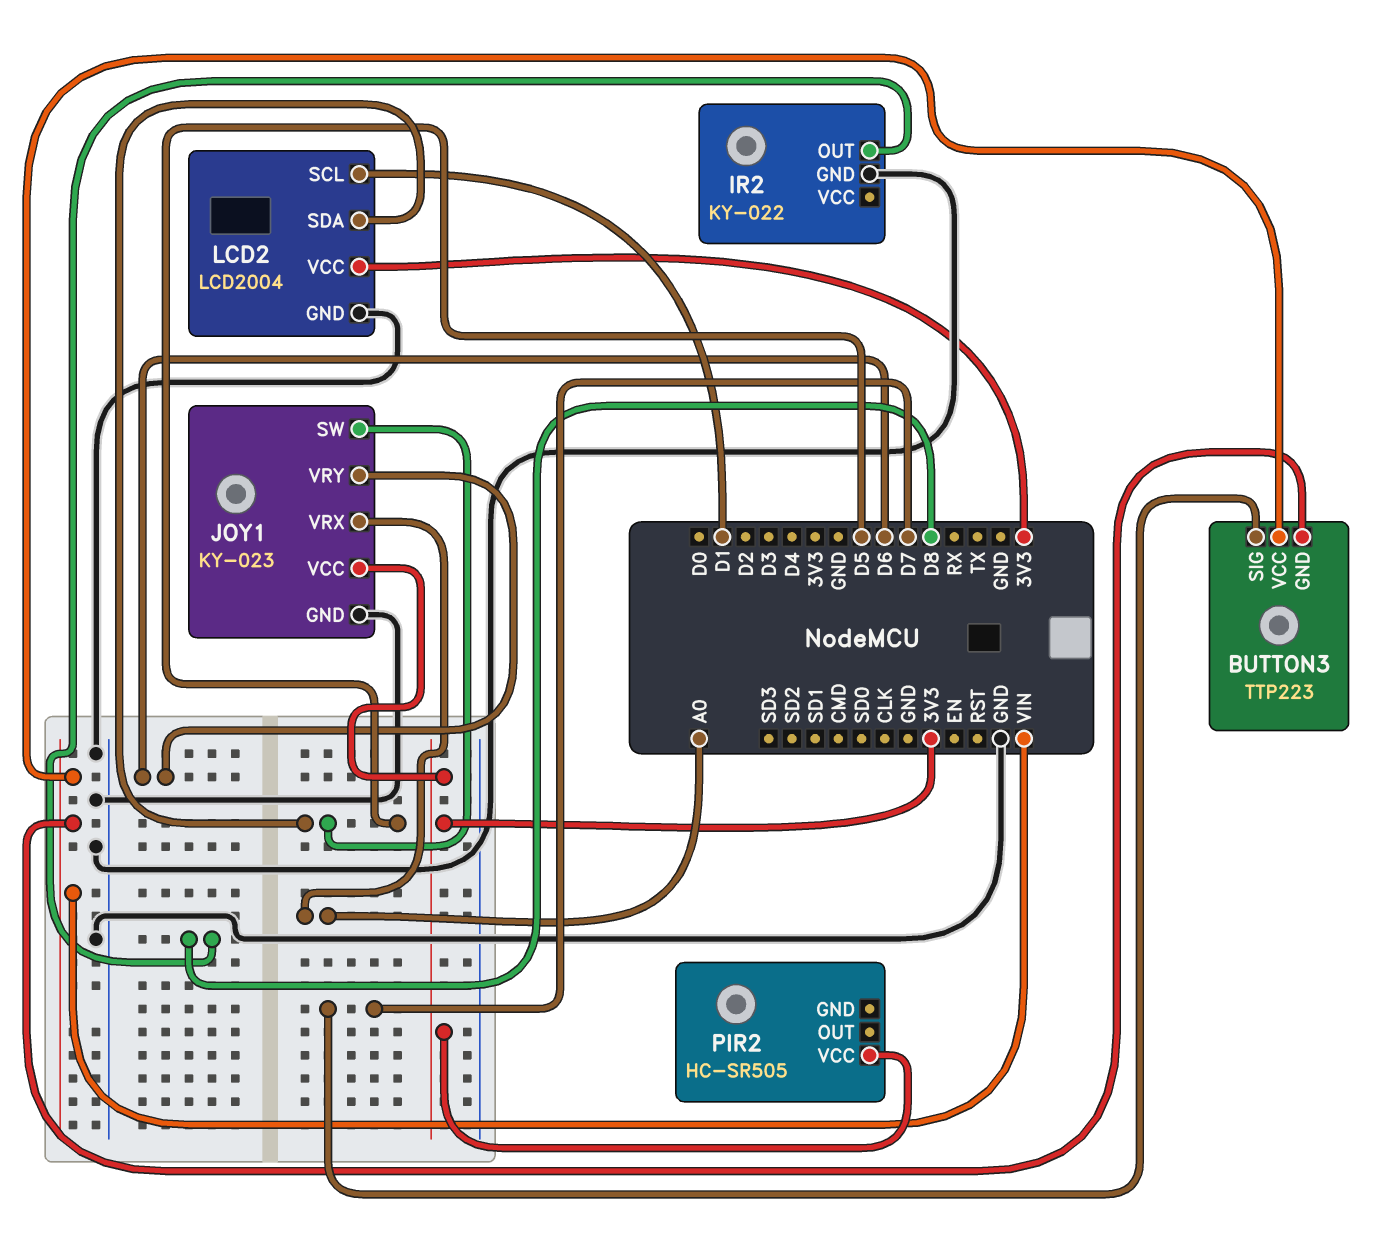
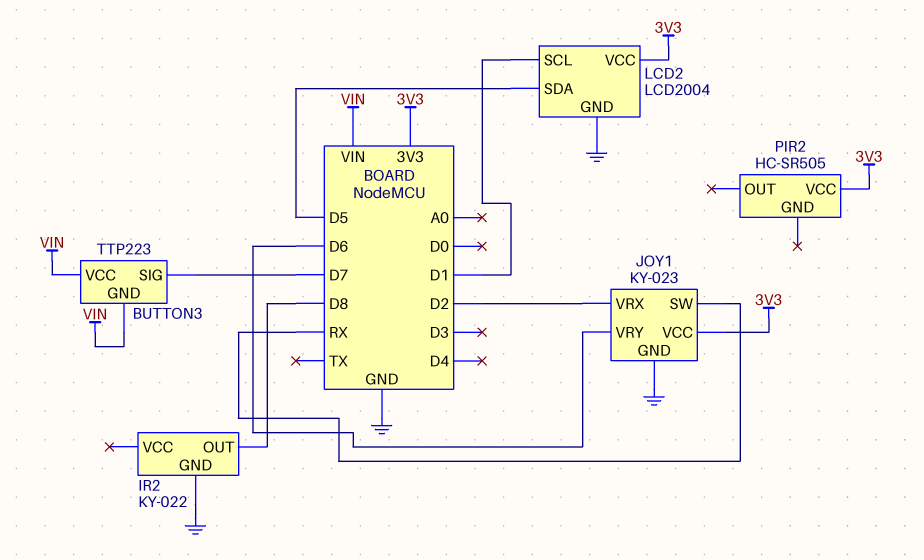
JOY1 pin SW: D5 -> RX
JOY1 pin VRX: A0 -> D2

